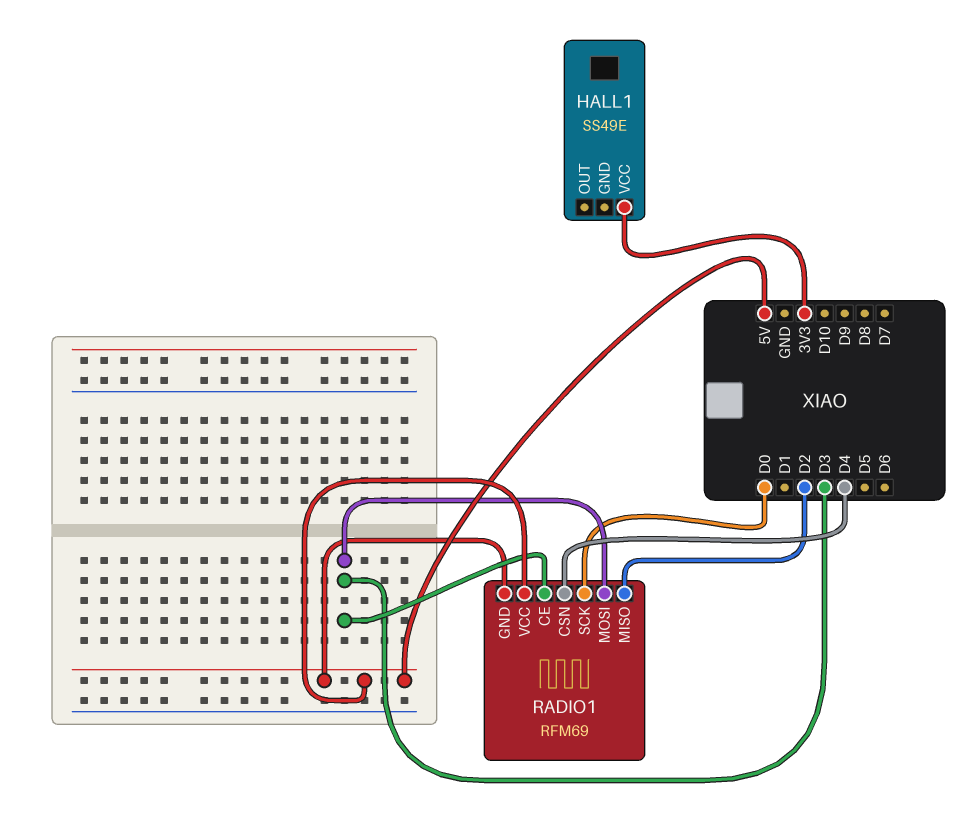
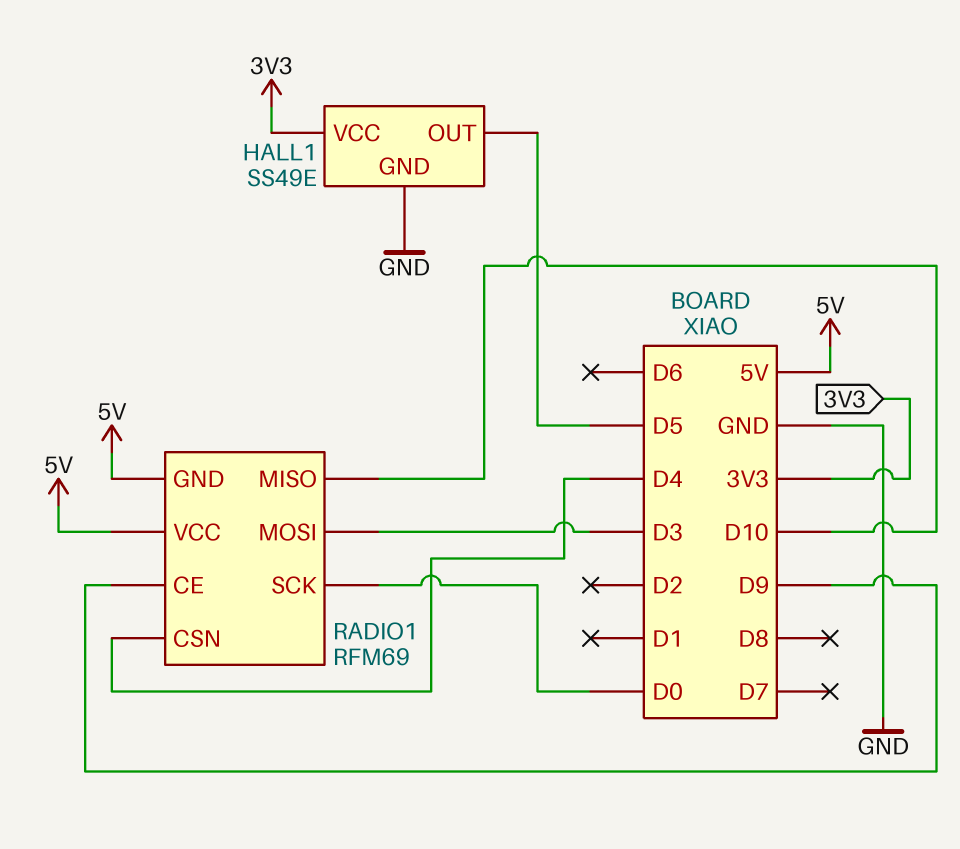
HALL1 pin GND: none -> GND
HALL1 pin OUT: none -> D5
RADIO1 pin CE: D3 -> D9
RADIO1 pin MISO: D2 -> D10

